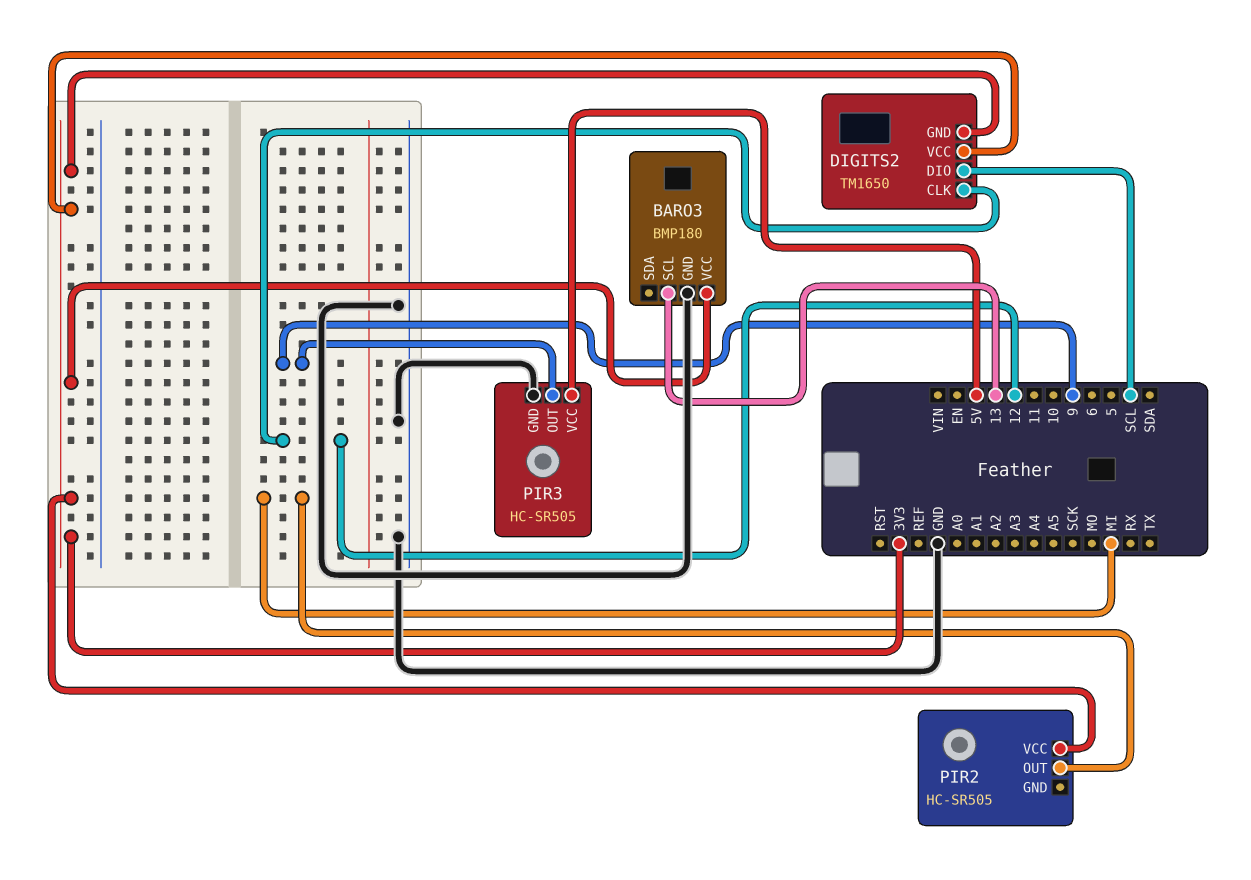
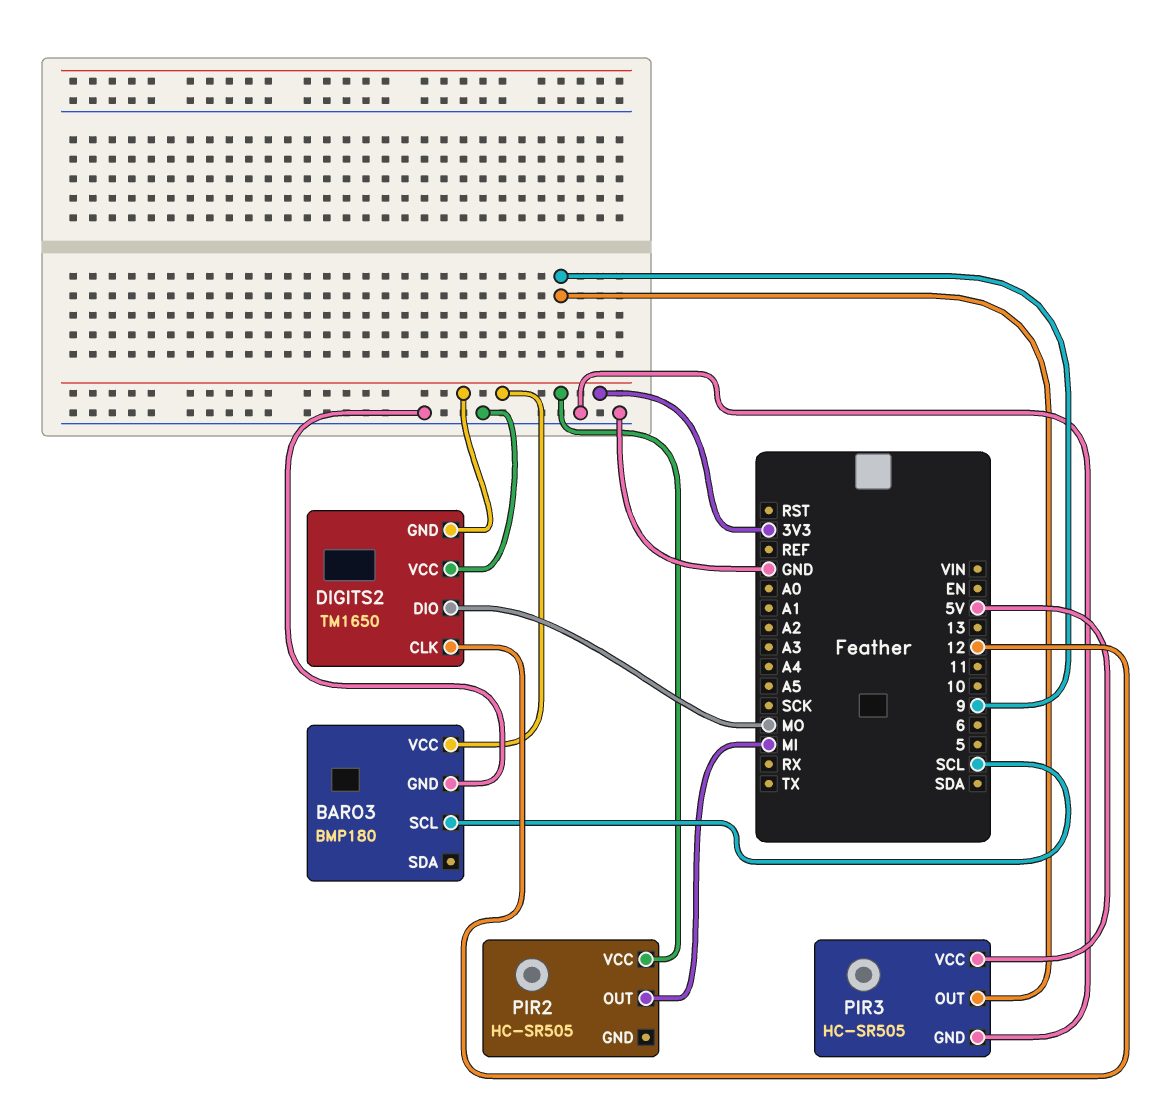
BARO3 pin SCL: 13 -> SCL
DIGITS2 pin DIO: SCL -> MO
DIGITS2 pin VCC: 3V3 -> GND

